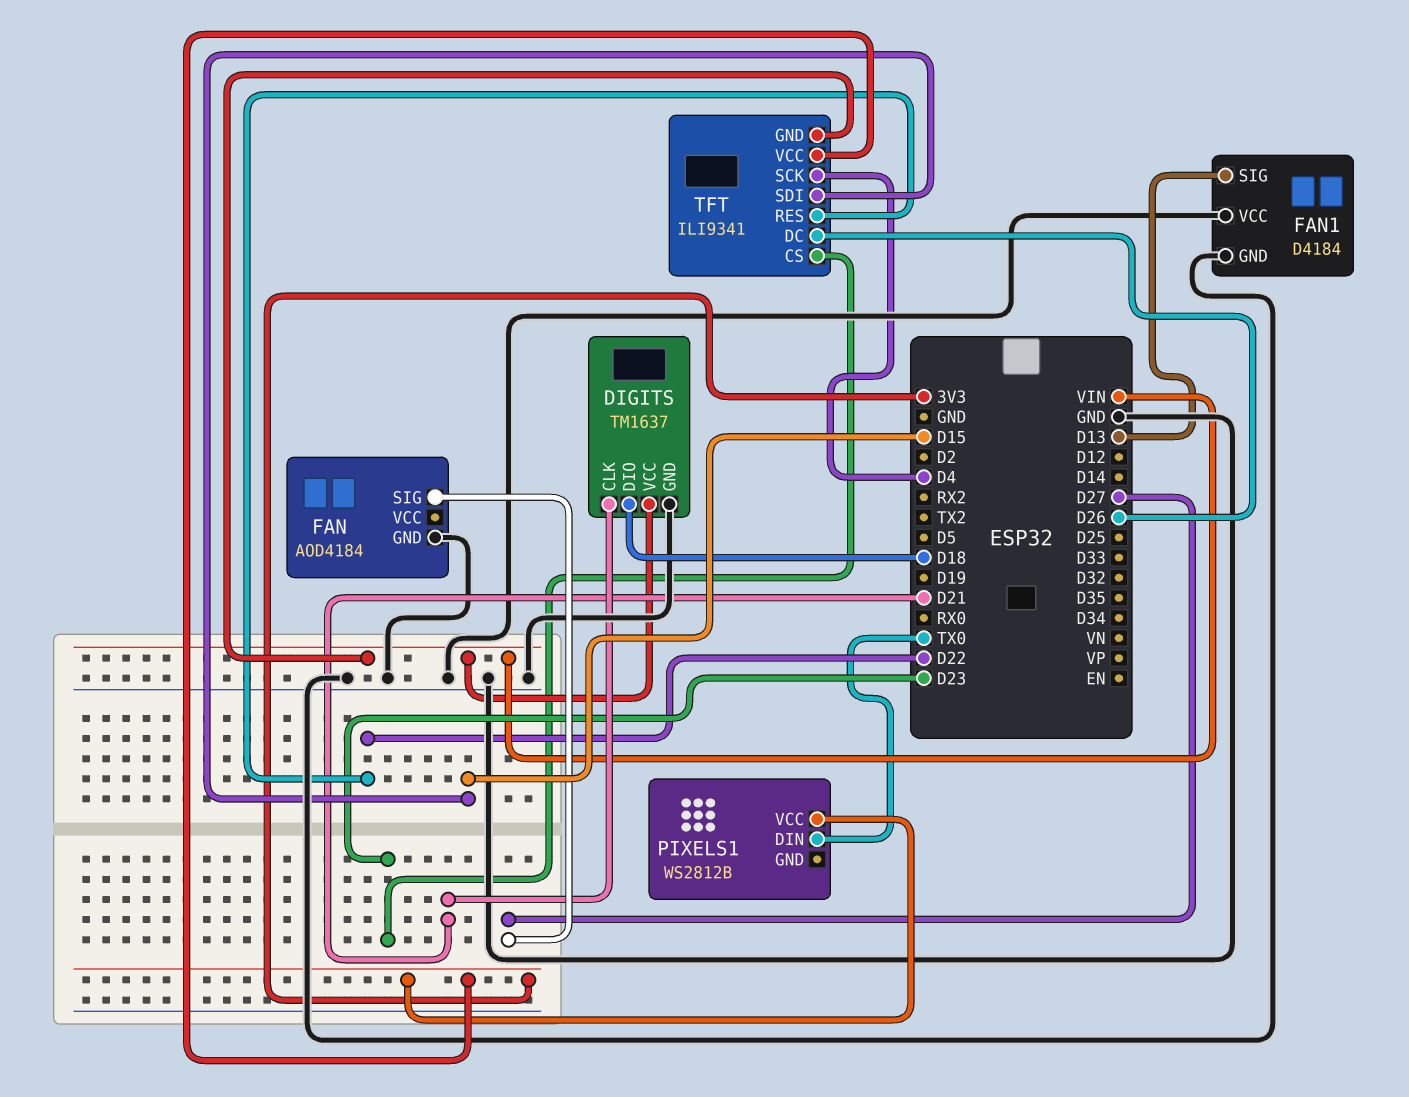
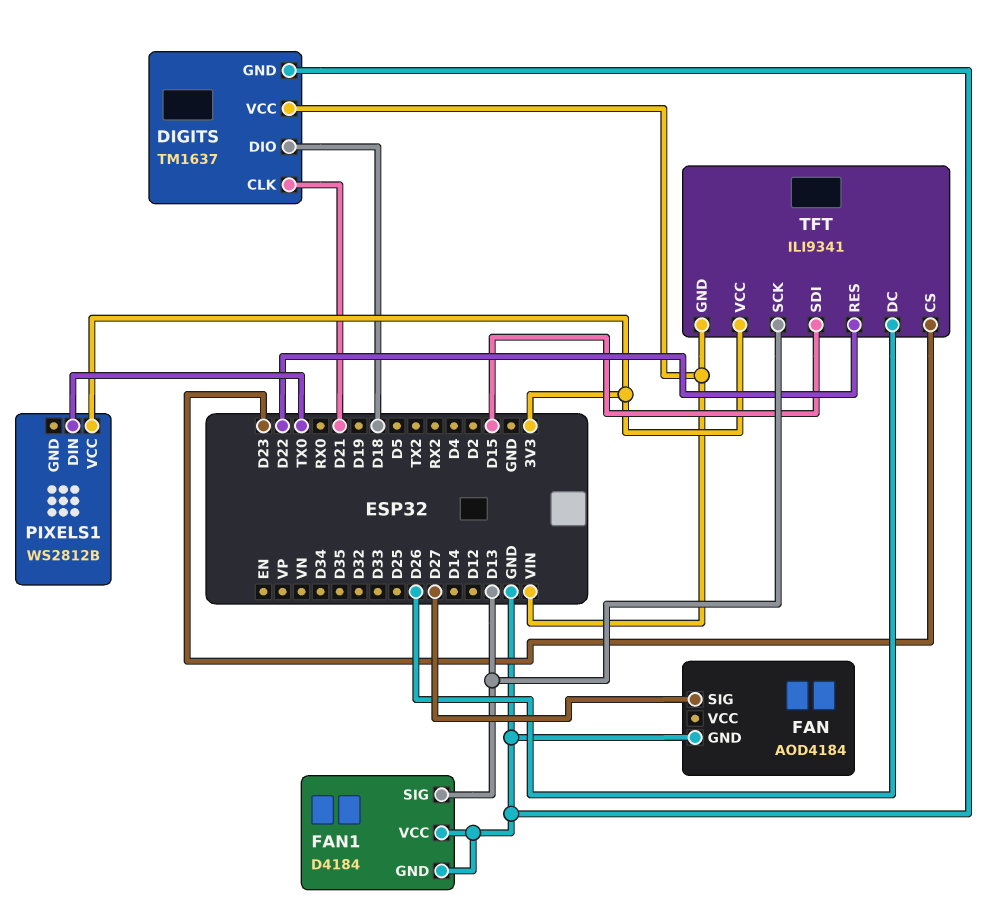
TFT pin SCK: D4 -> D13

